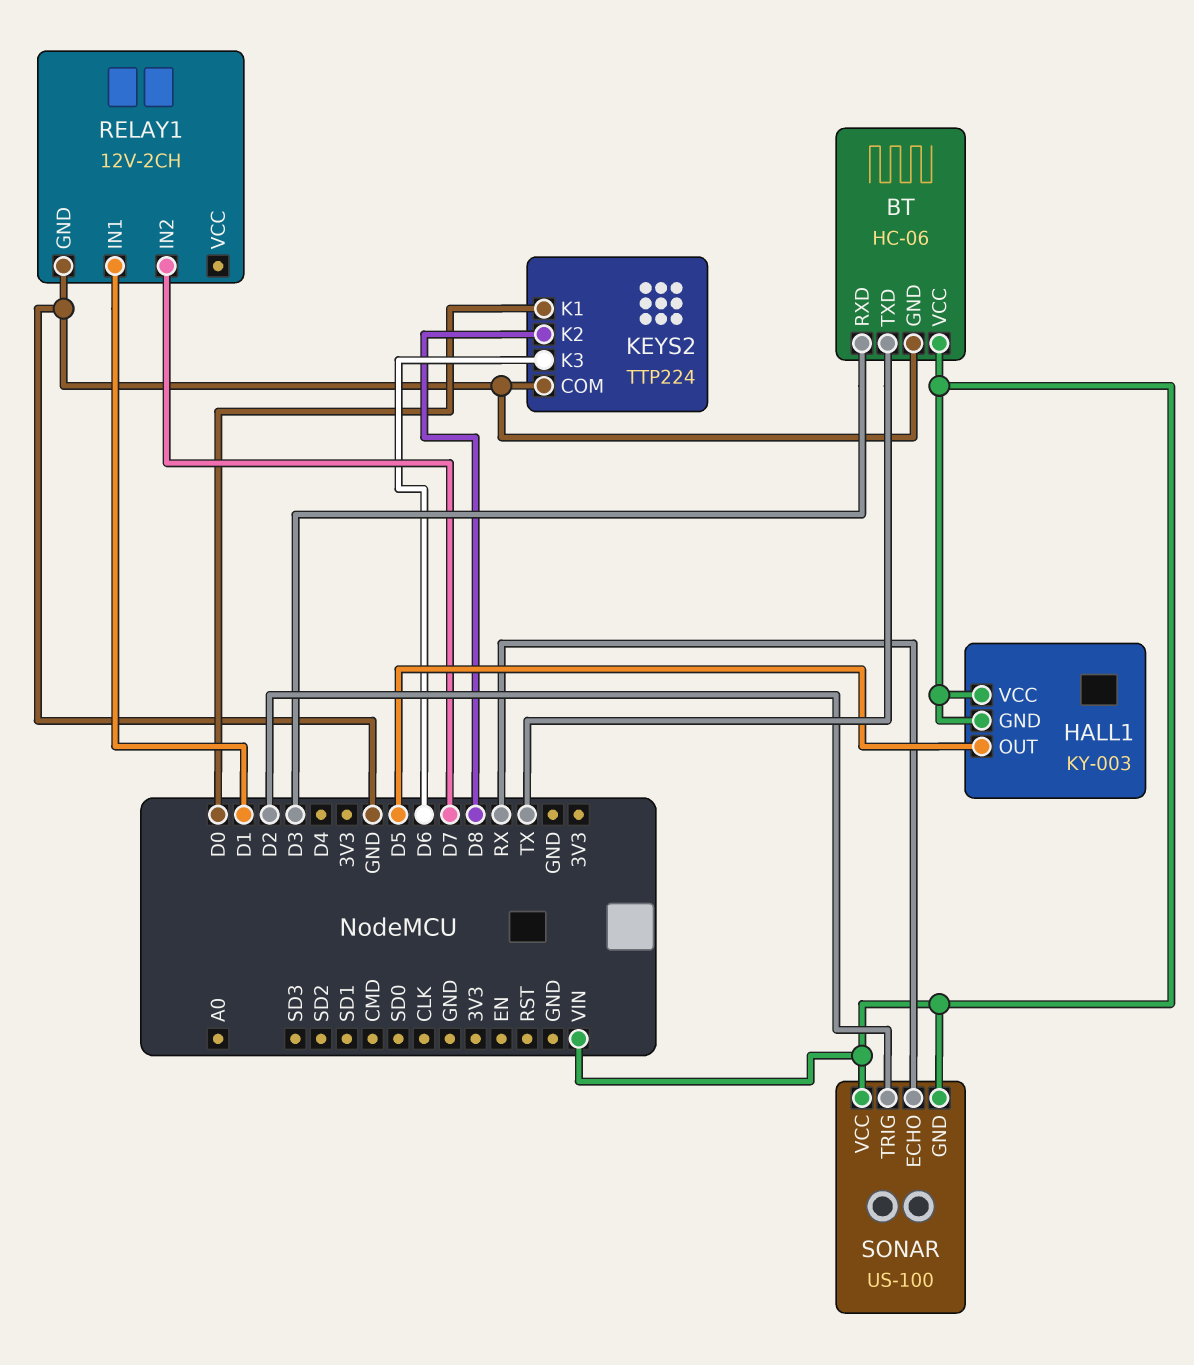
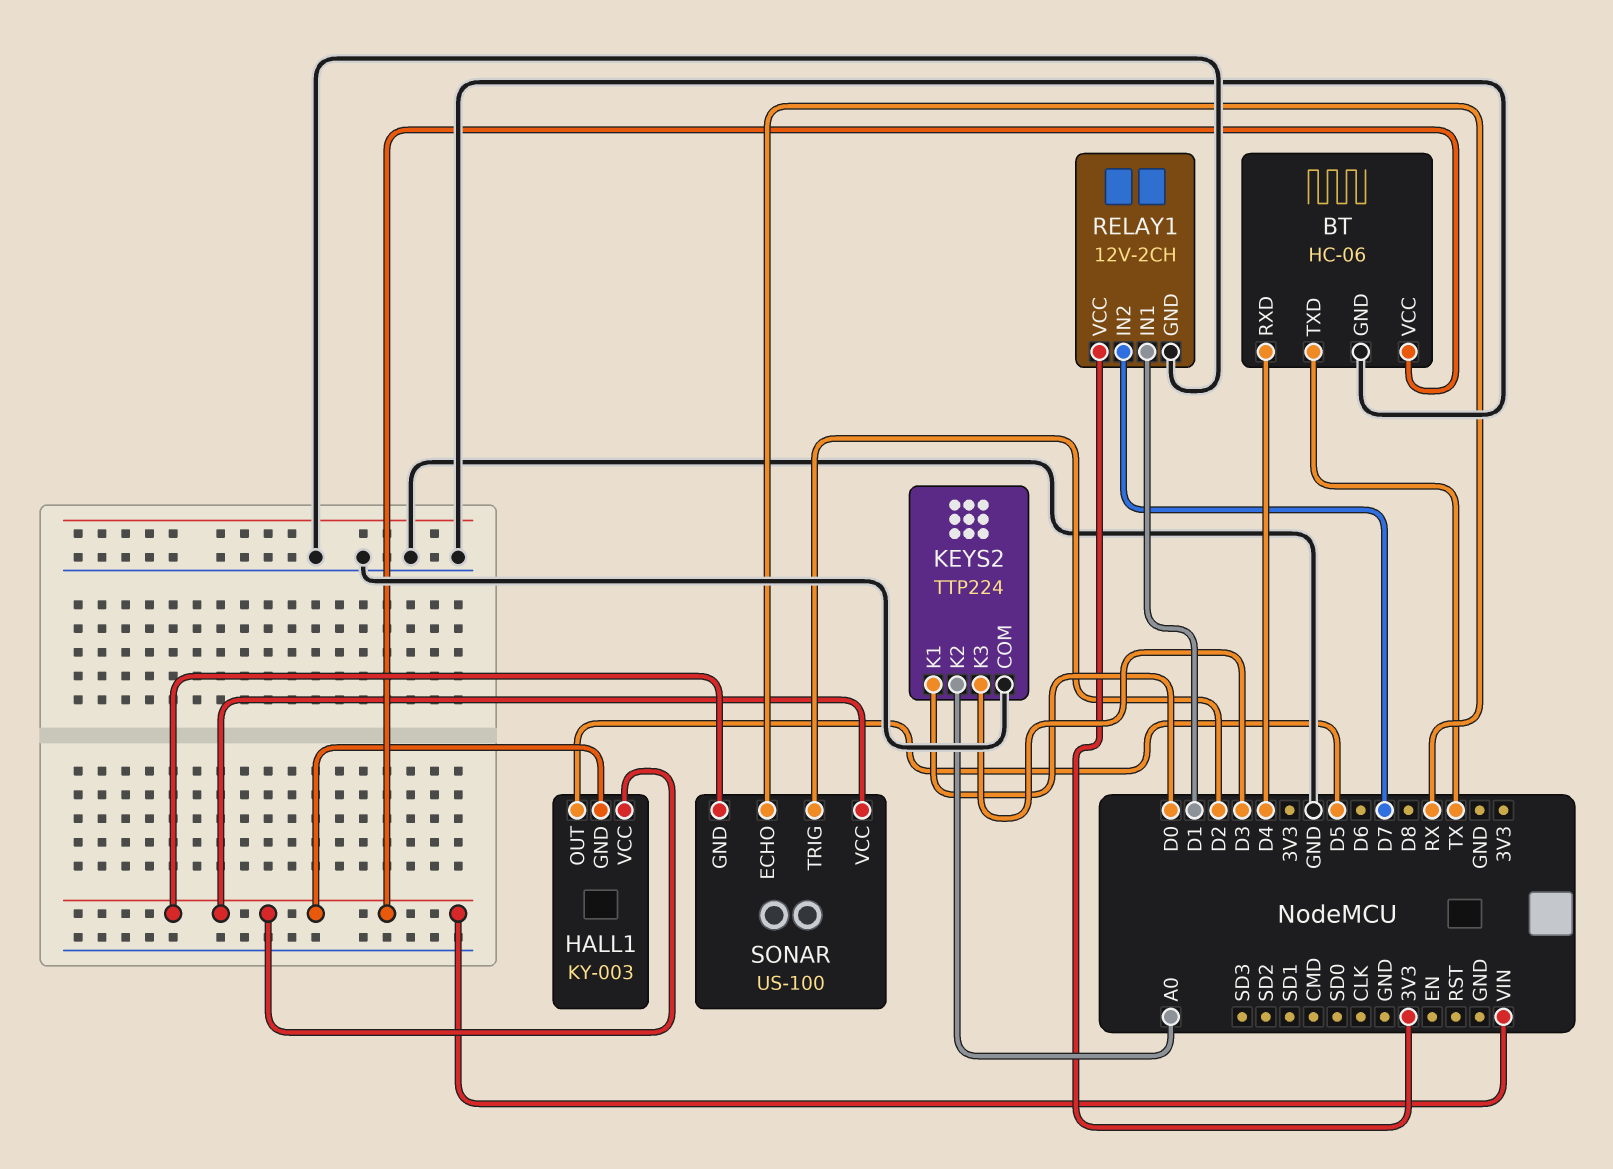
BT pin RXD: D3 -> D4
KEYS2 pin K2: D8 -> A0
KEYS2 pin K3: D6 -> D3
RELAY1 pin VCC: none -> 3V3

